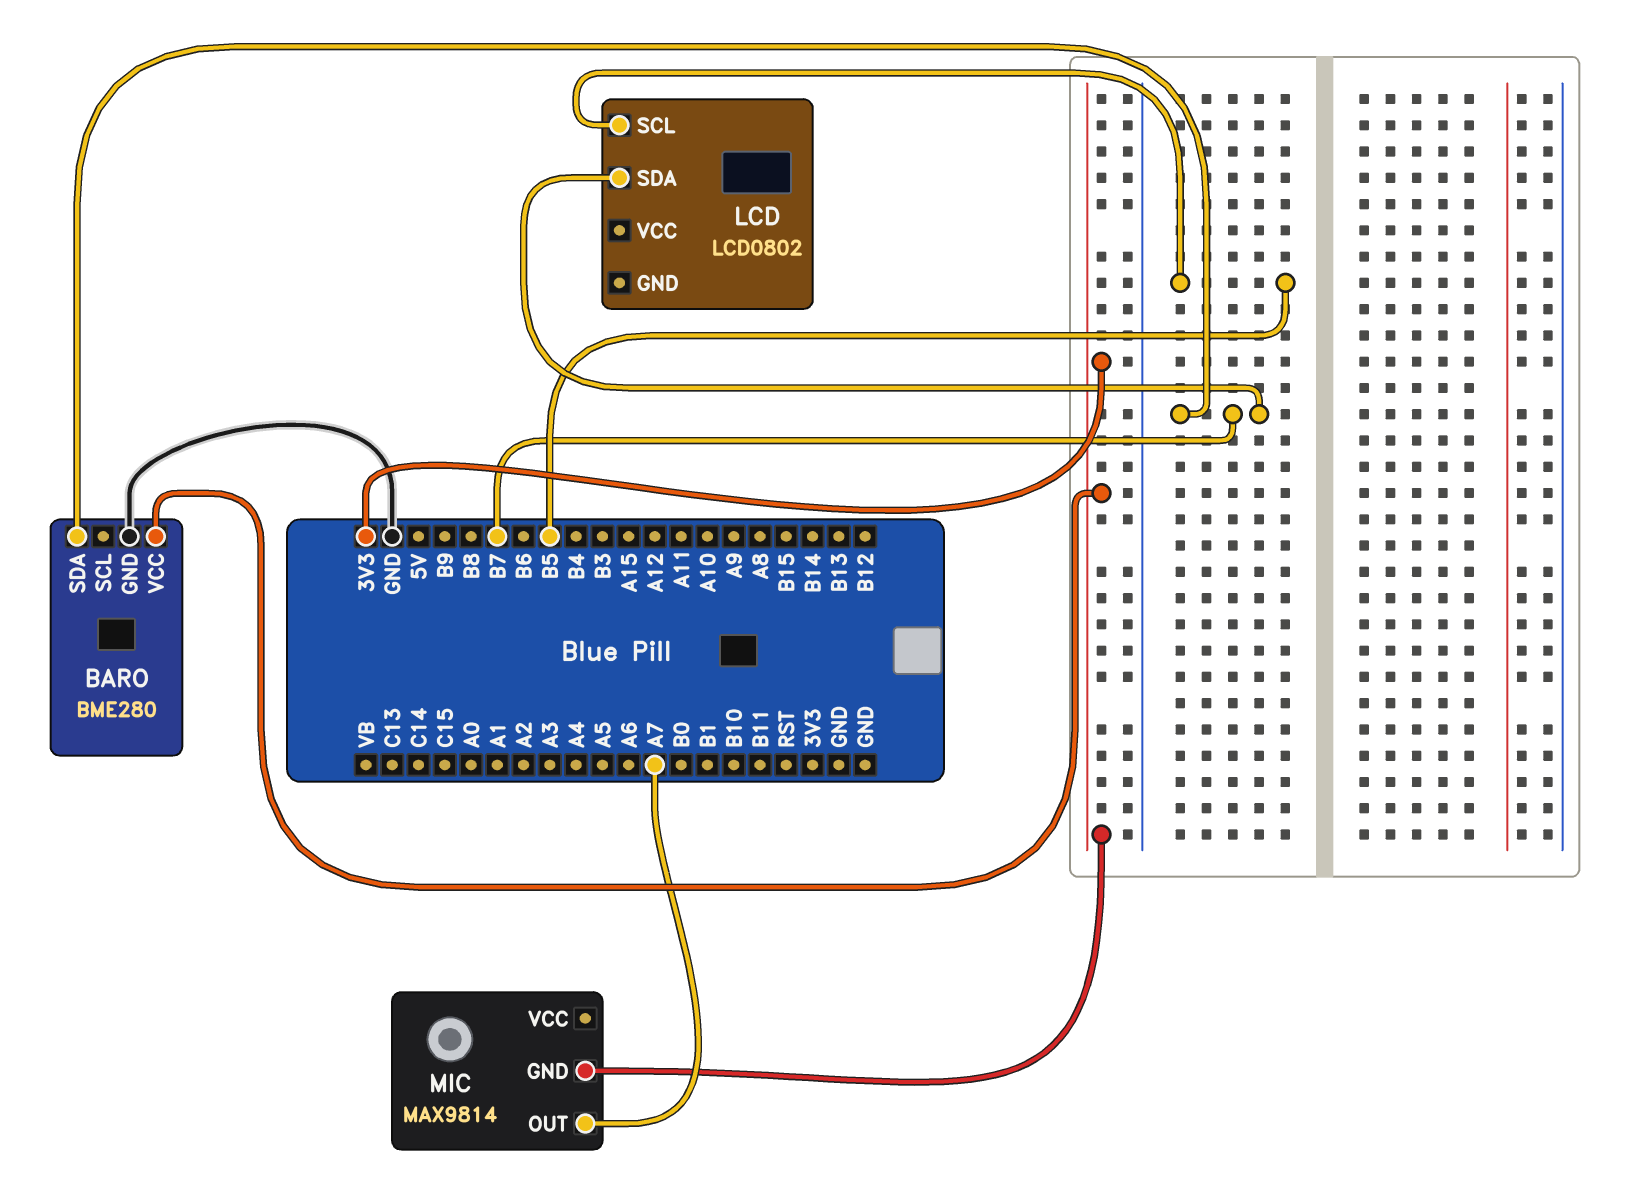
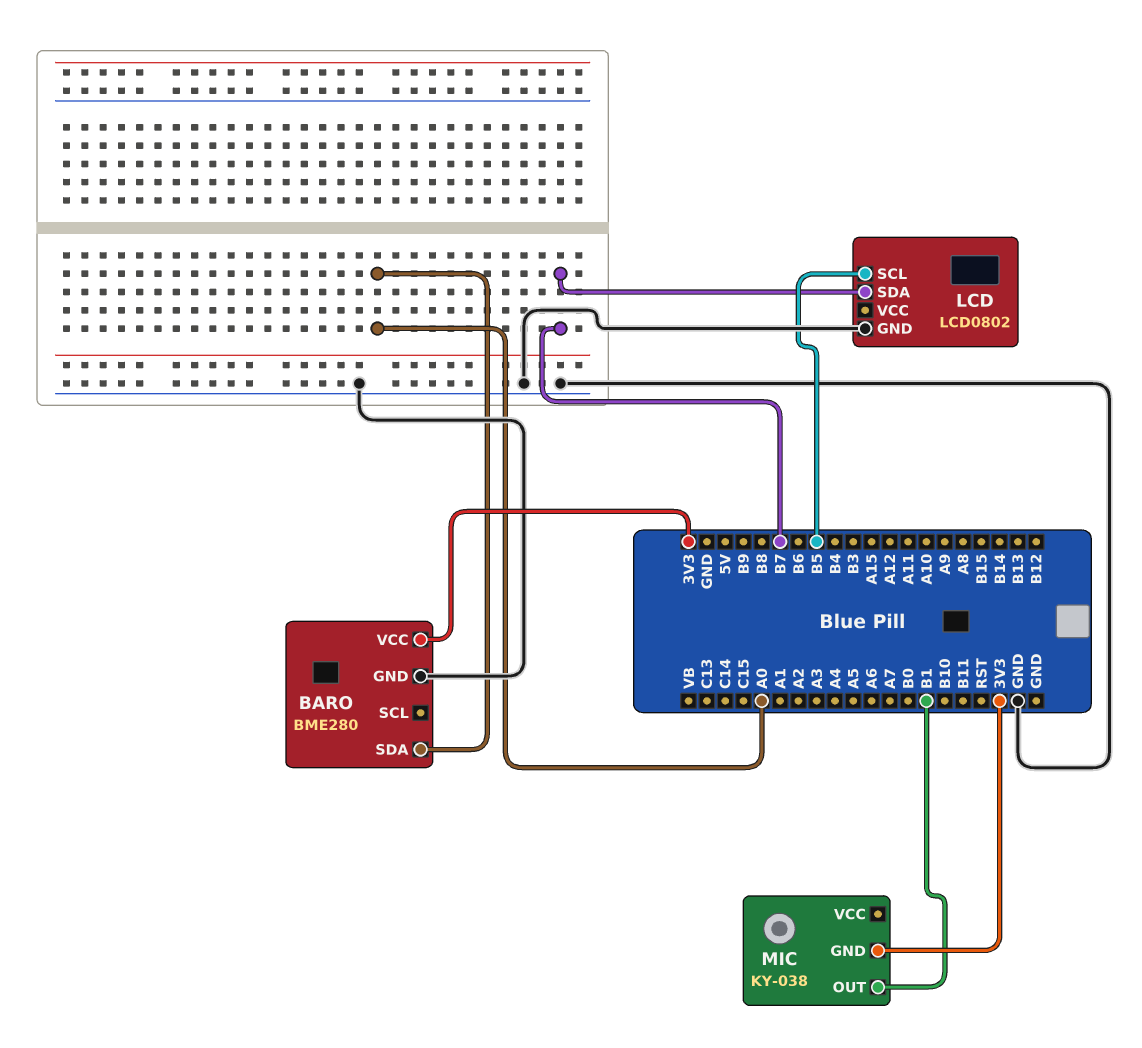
BARO pin SDA: B7 -> A0
LCD pin GND: none -> GND
MIC: MAX9814 -> KY-038
MIC pin OUT: A7 -> B1

